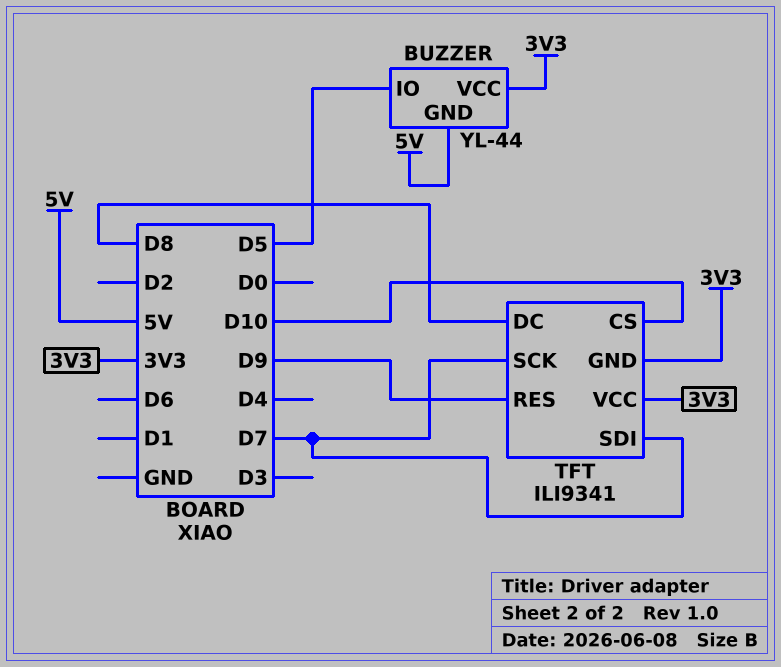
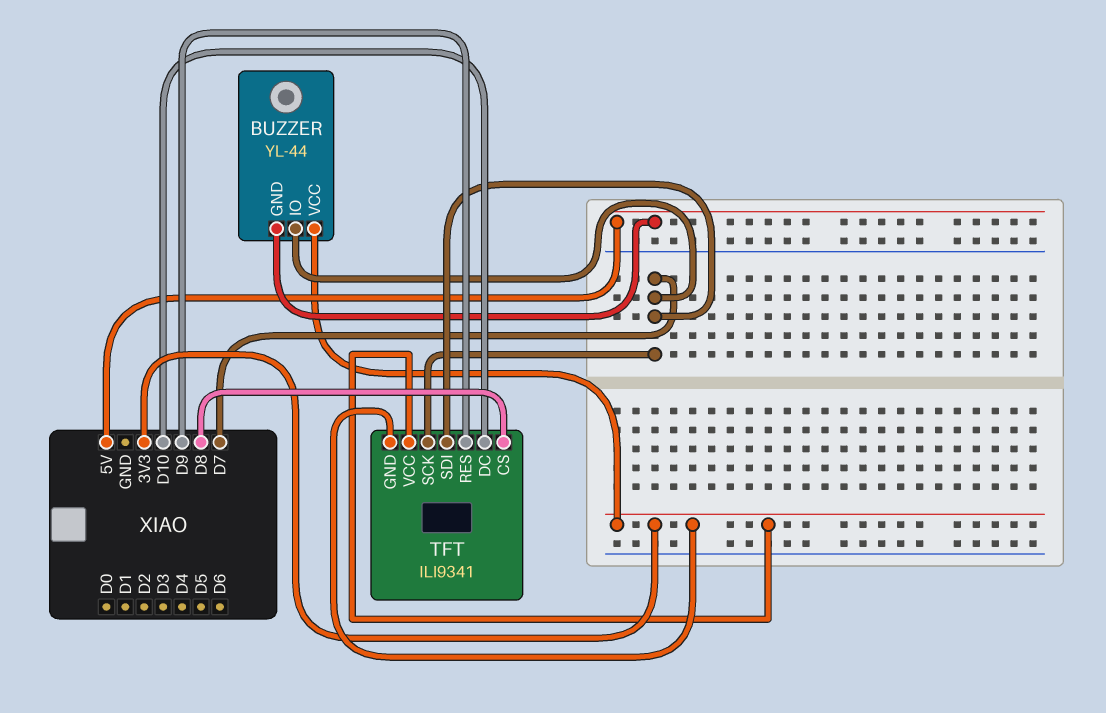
BUZZER pin IO: D5 -> D7
TFT pin CS: D10 -> D8
TFT pin DC: D8 -> D10

